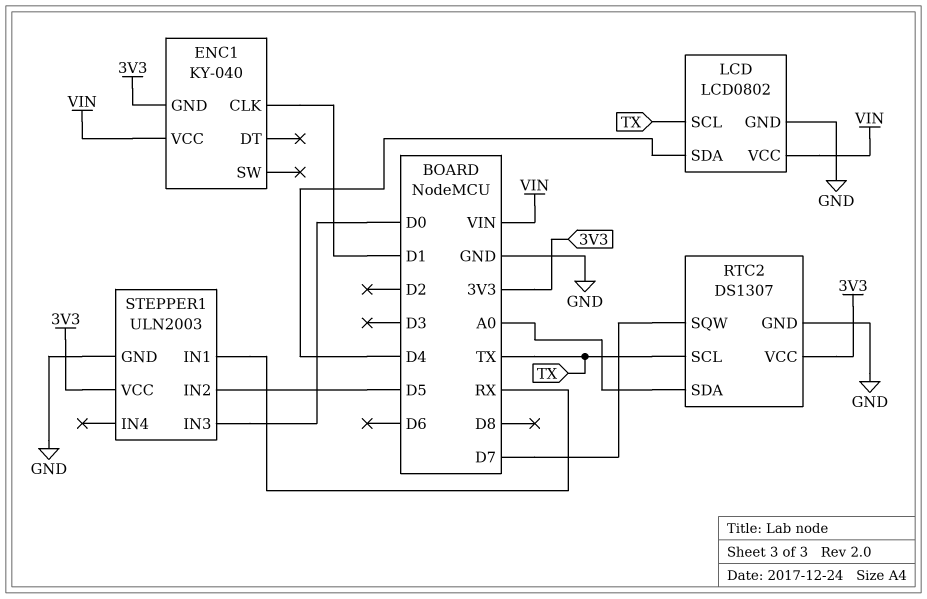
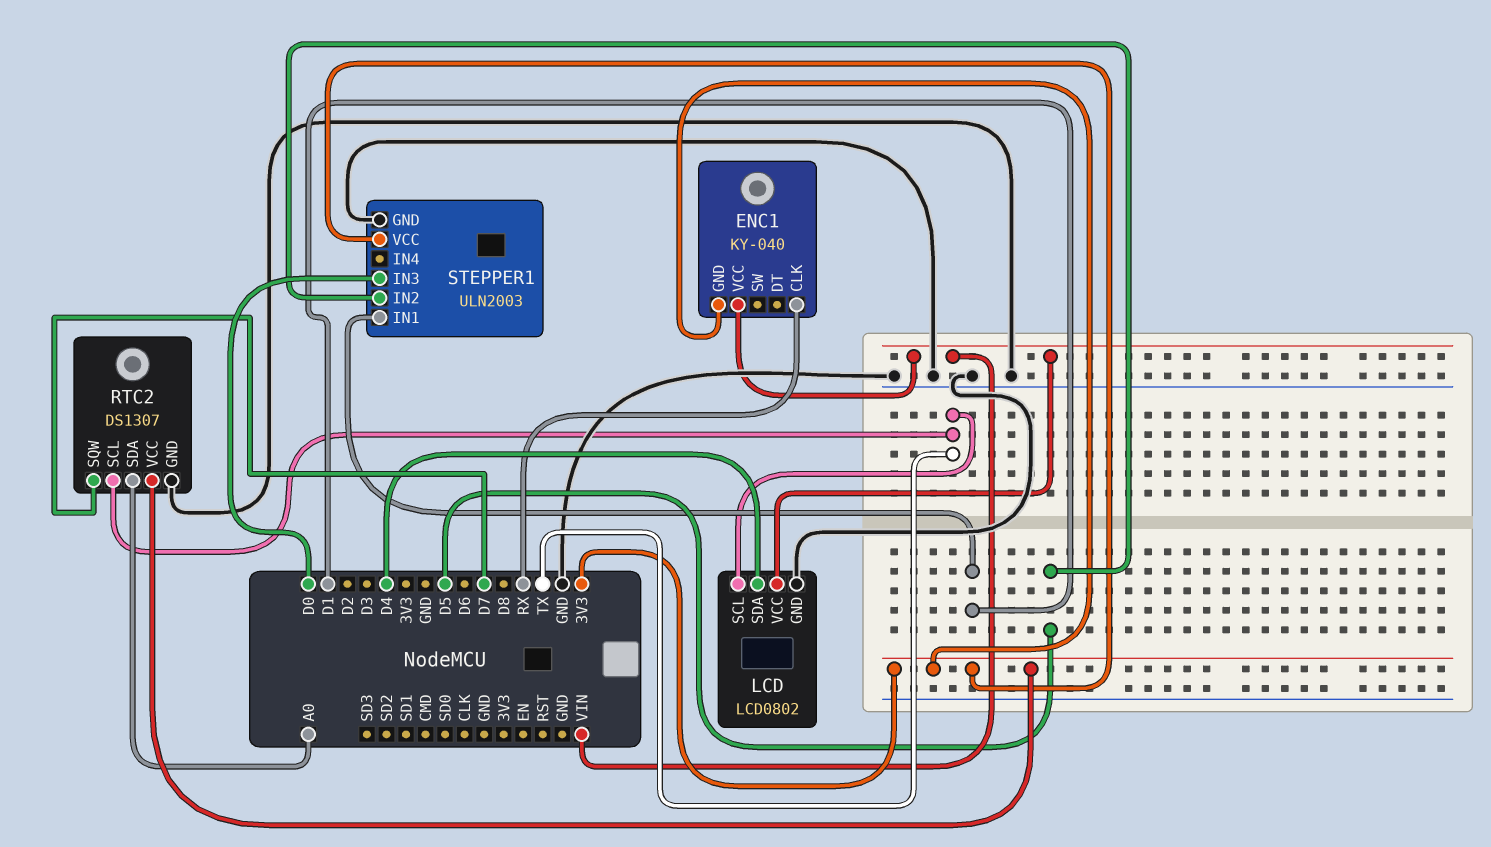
ENC1 pin CLK: D1 -> RX
STEPPER1 pin IN1: RX -> D1

